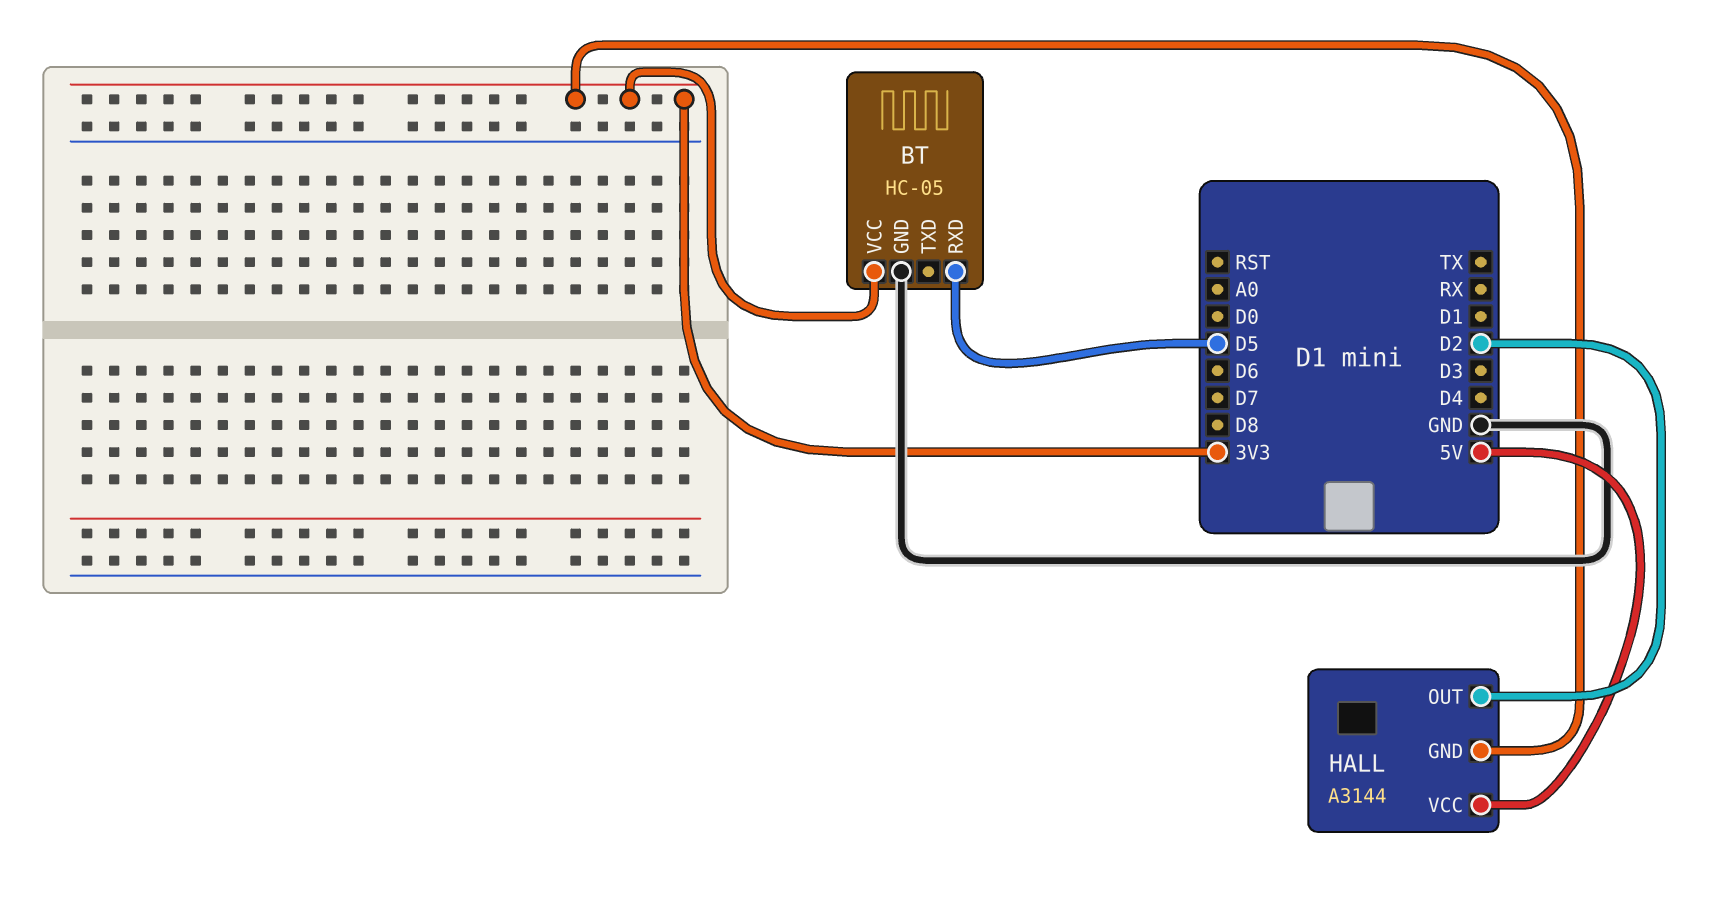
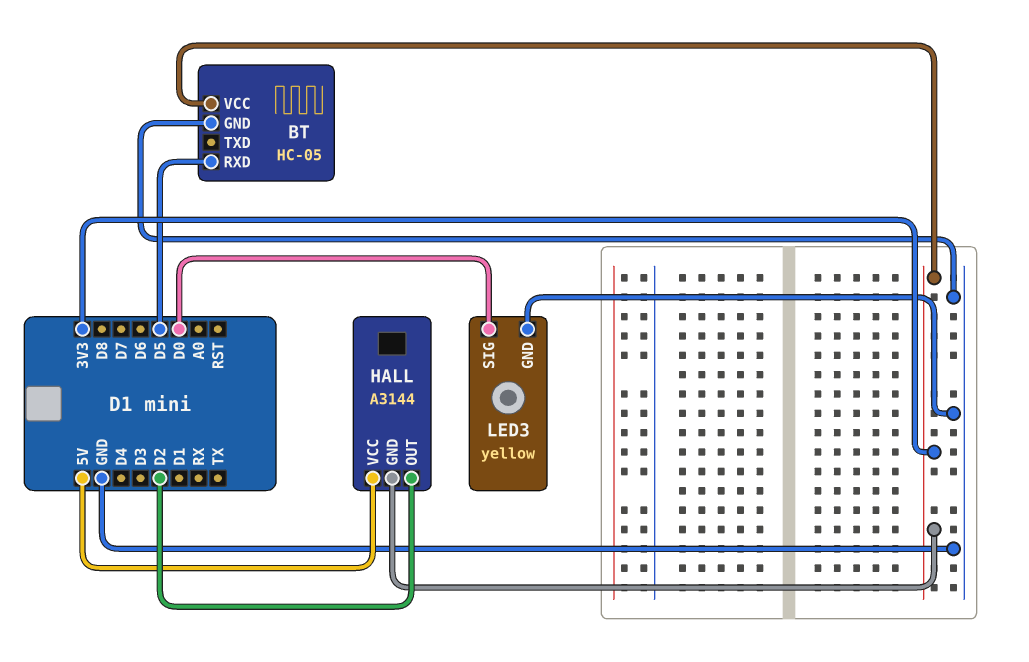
LED3: none -> yellow
LED3 pin GND: none -> GND
LED3 pin SIG: none -> D0

